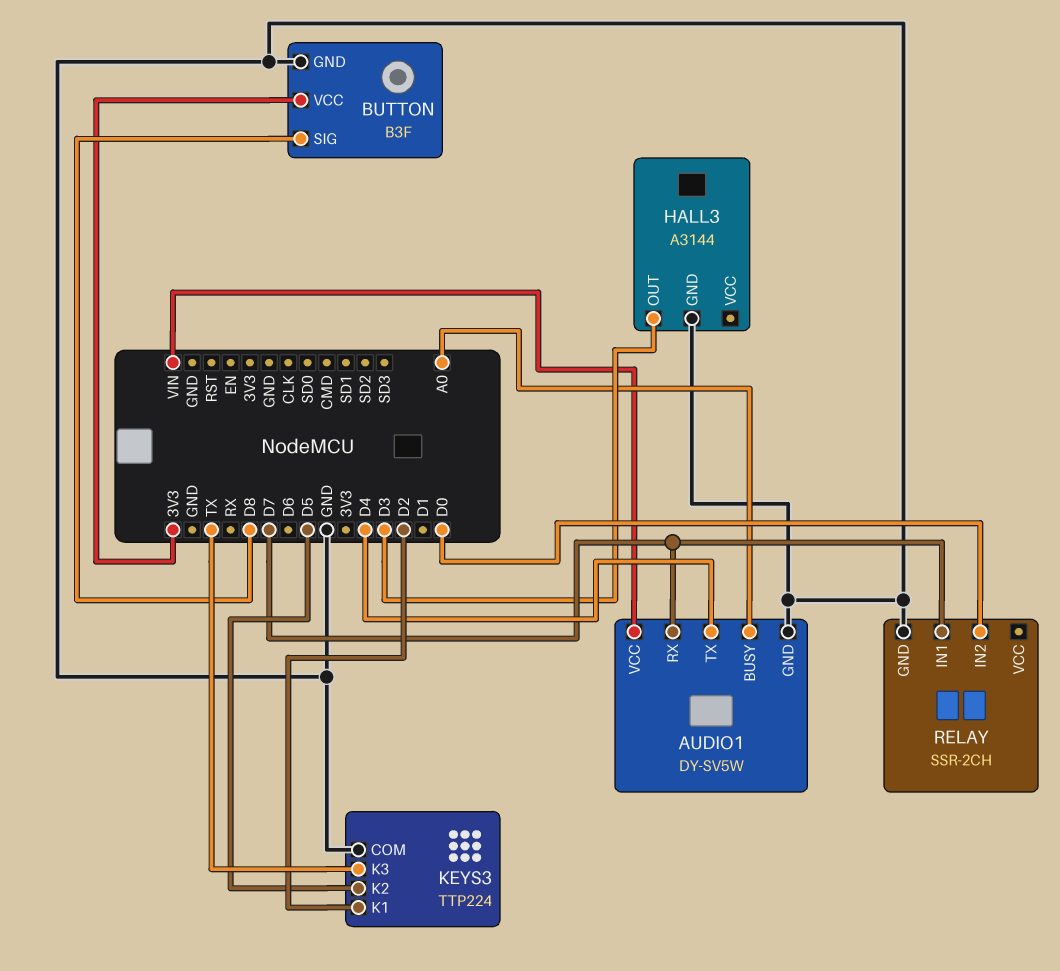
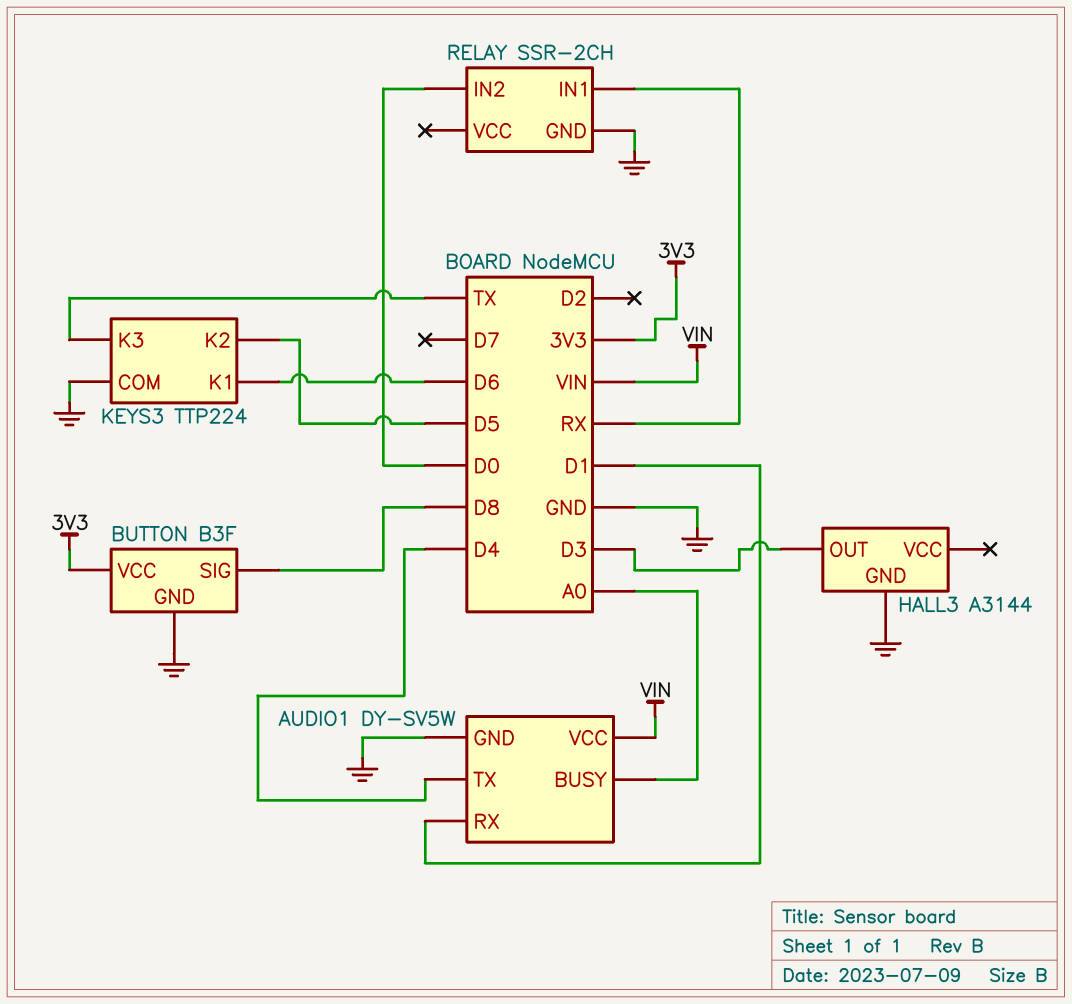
AUDIO1 pin RX: D7 -> D1
KEYS3 pin K1: D2 -> D6
RELAY pin IN1: D7 -> RX

